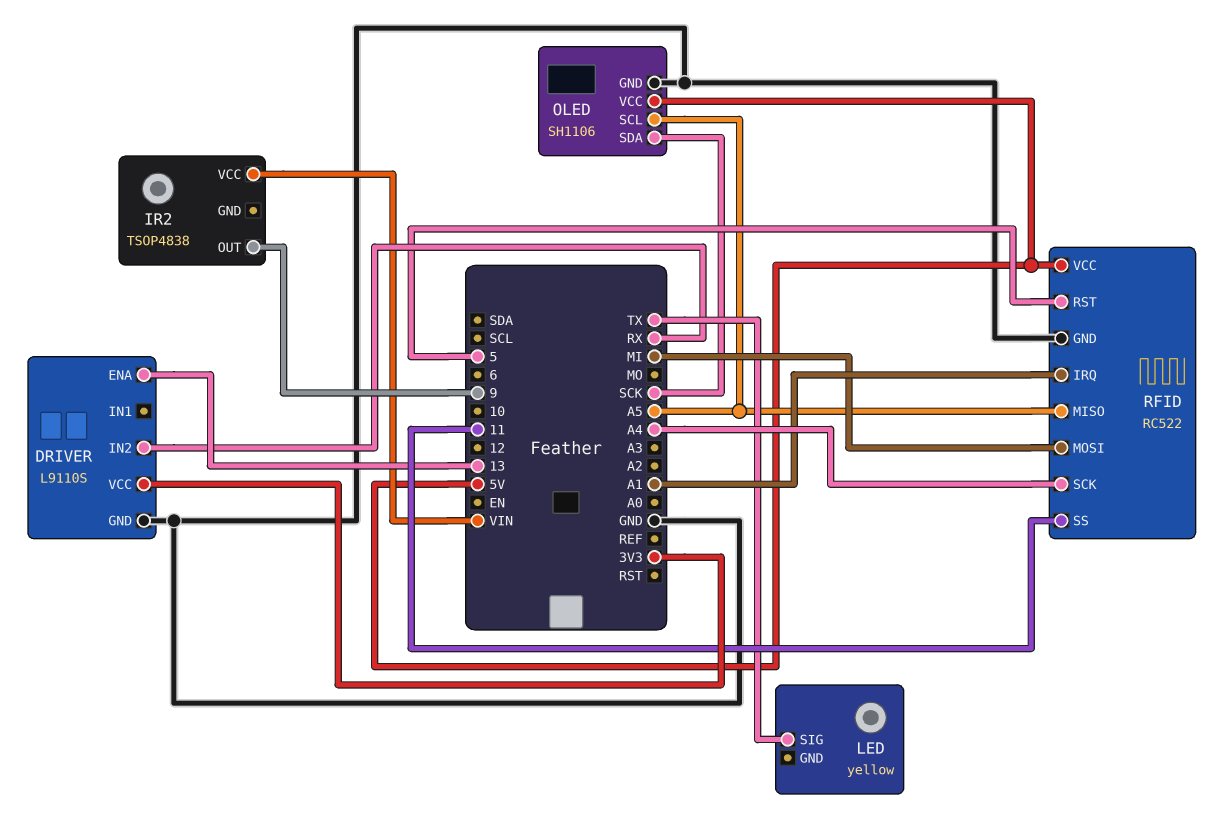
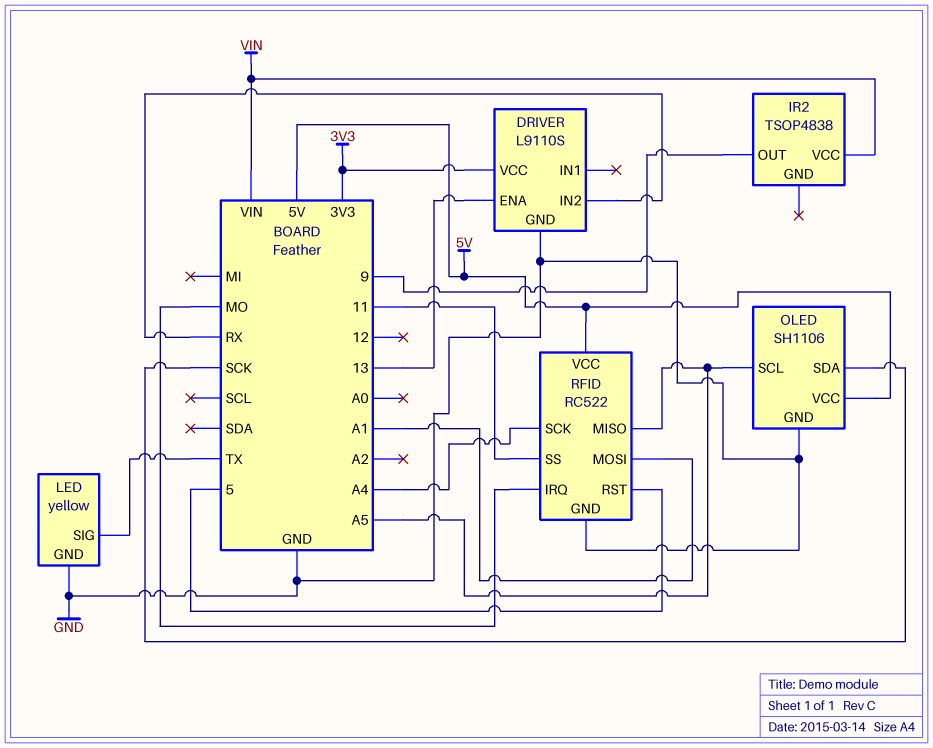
LED pin GND: none -> GND
RFID pin IRQ: A1 -> MO
RFID pin MOSI: MI -> A1

